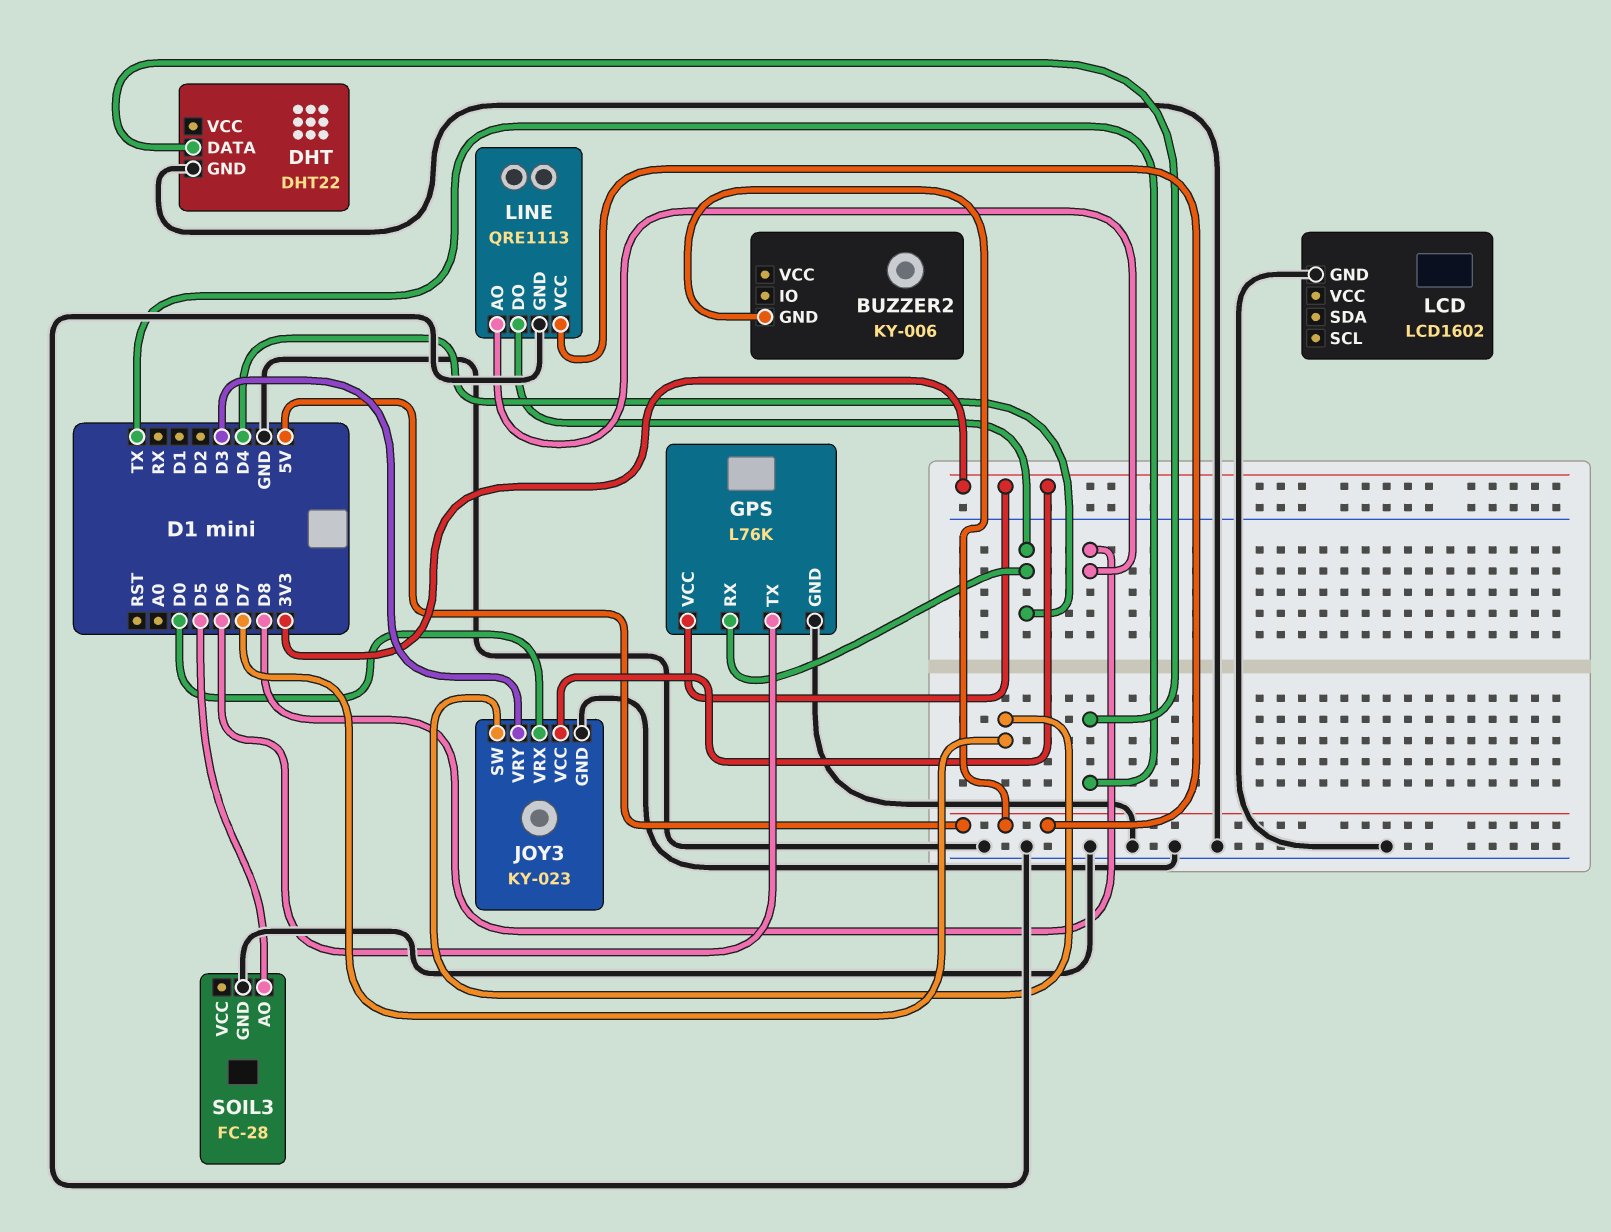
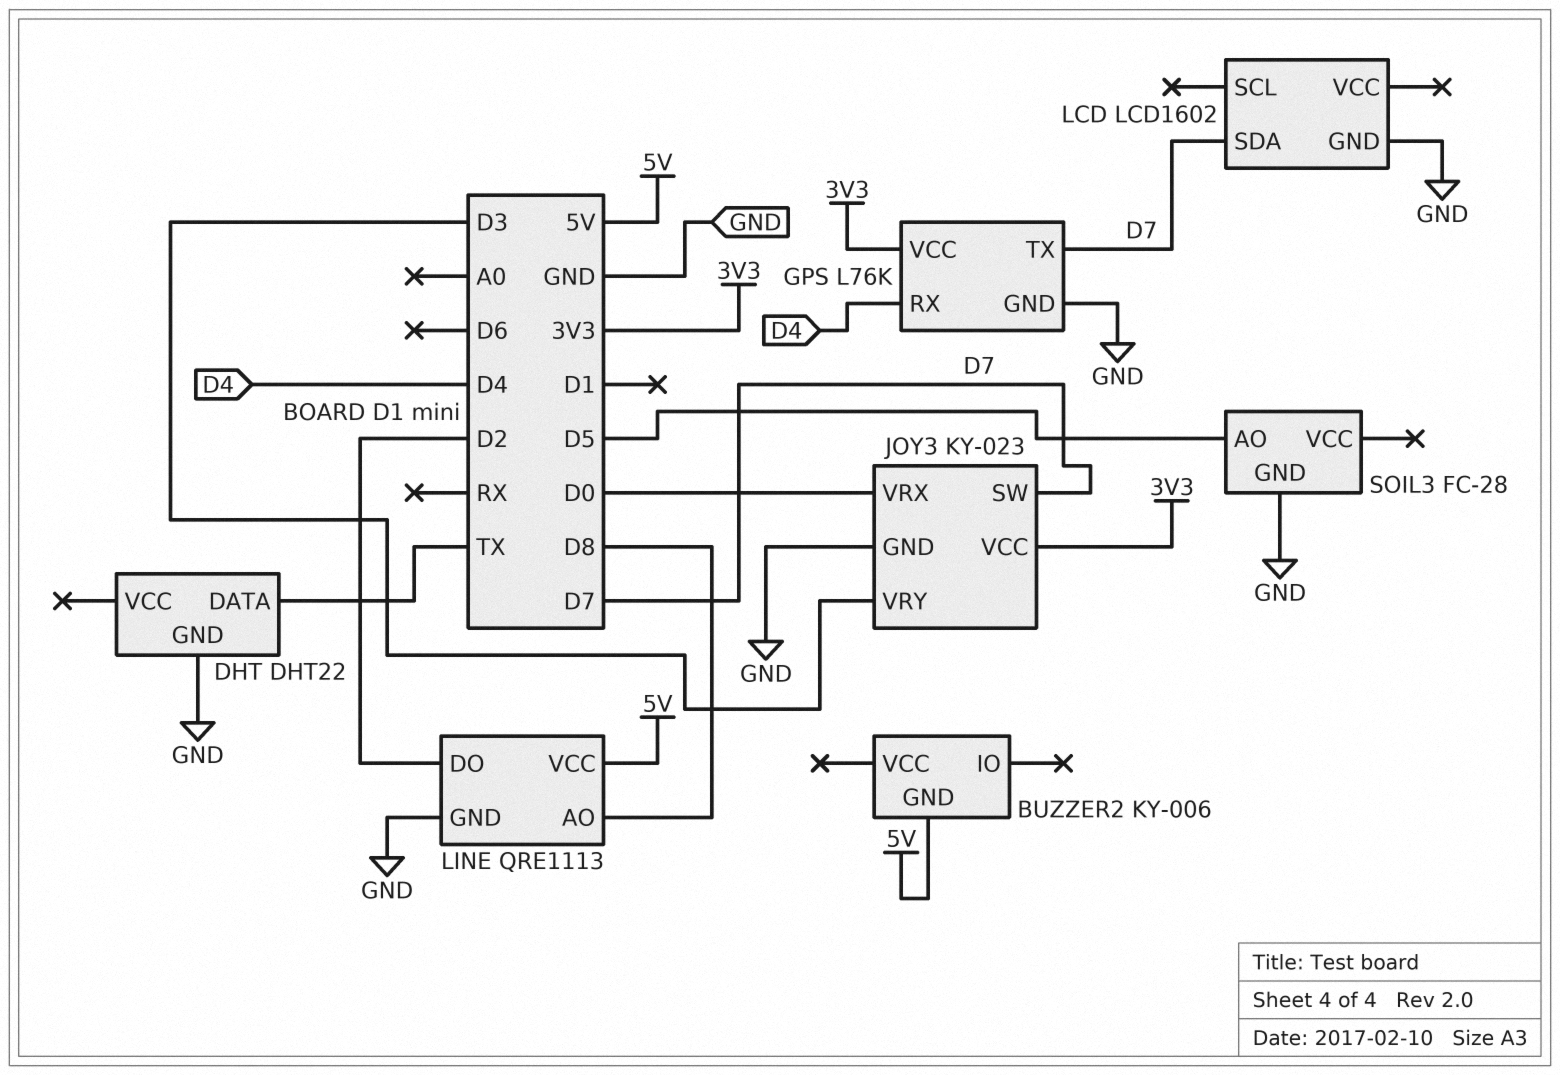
GPS pin TX: D6 -> D7
LCD pin SDA: none -> D7
LINE pin DO: D4 -> D2

